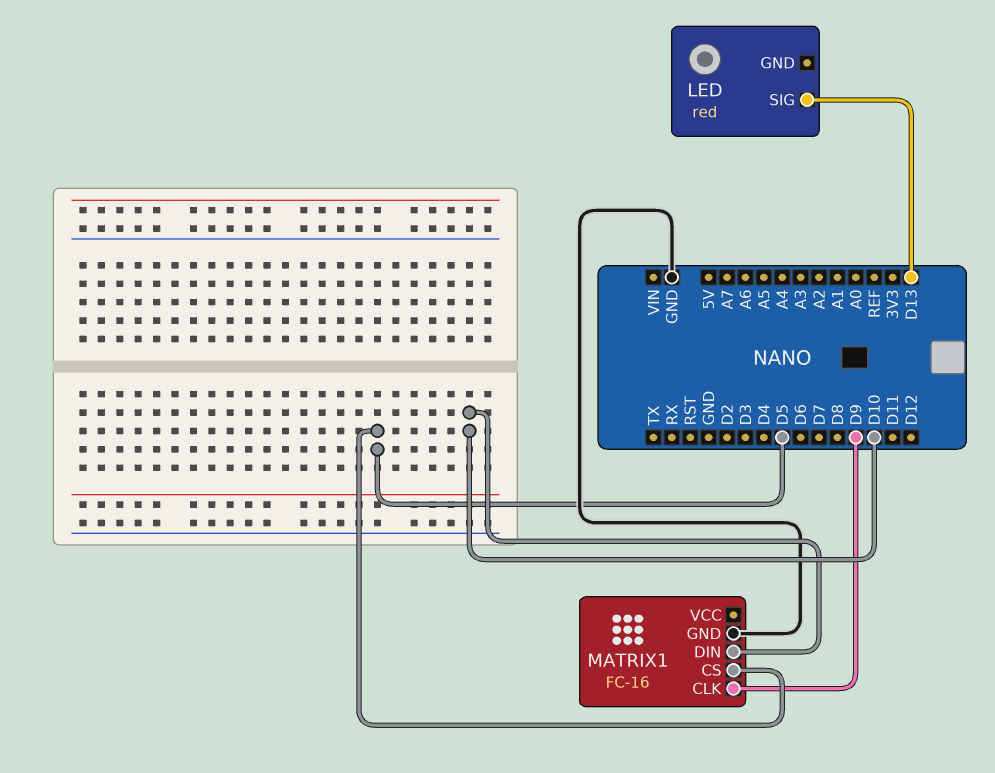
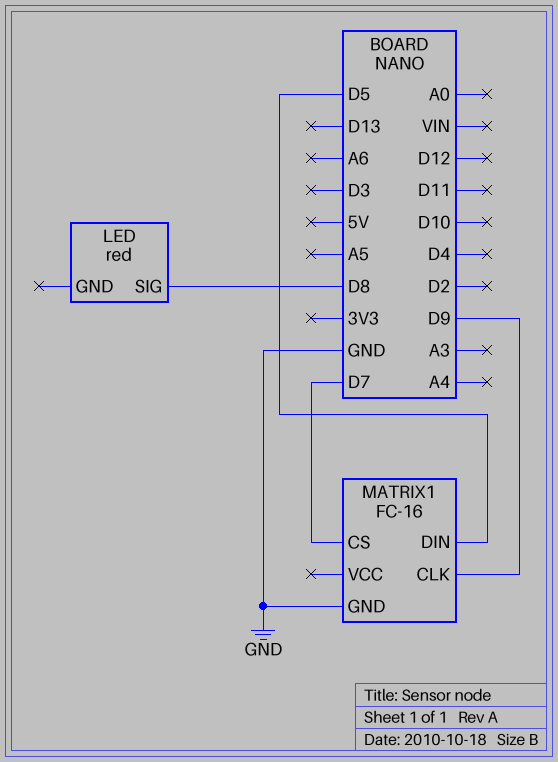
LED pin SIG: D13 -> D8
MATRIX1 pin CS: D5 -> D7
MATRIX1 pin DIN: D10 -> D5

